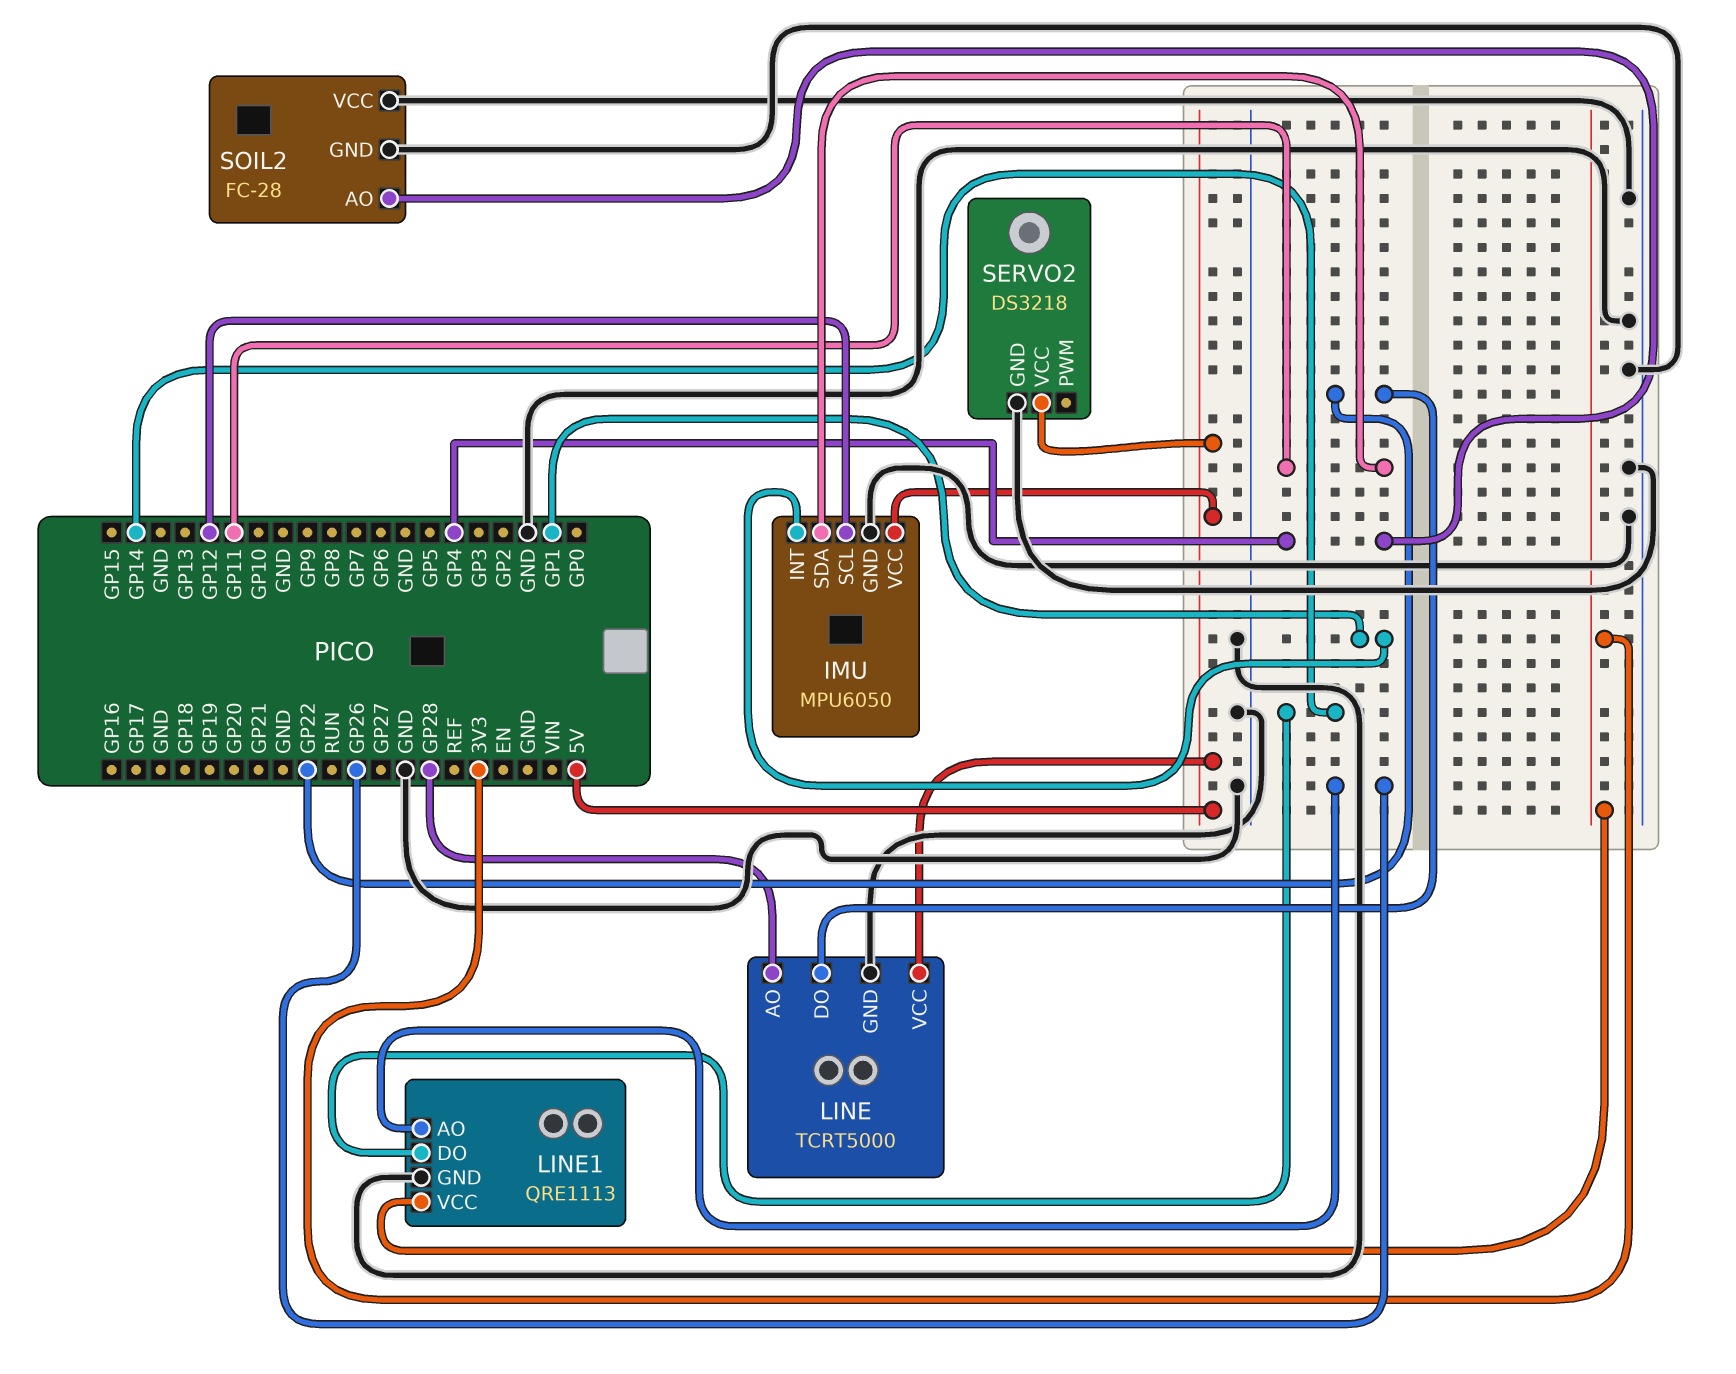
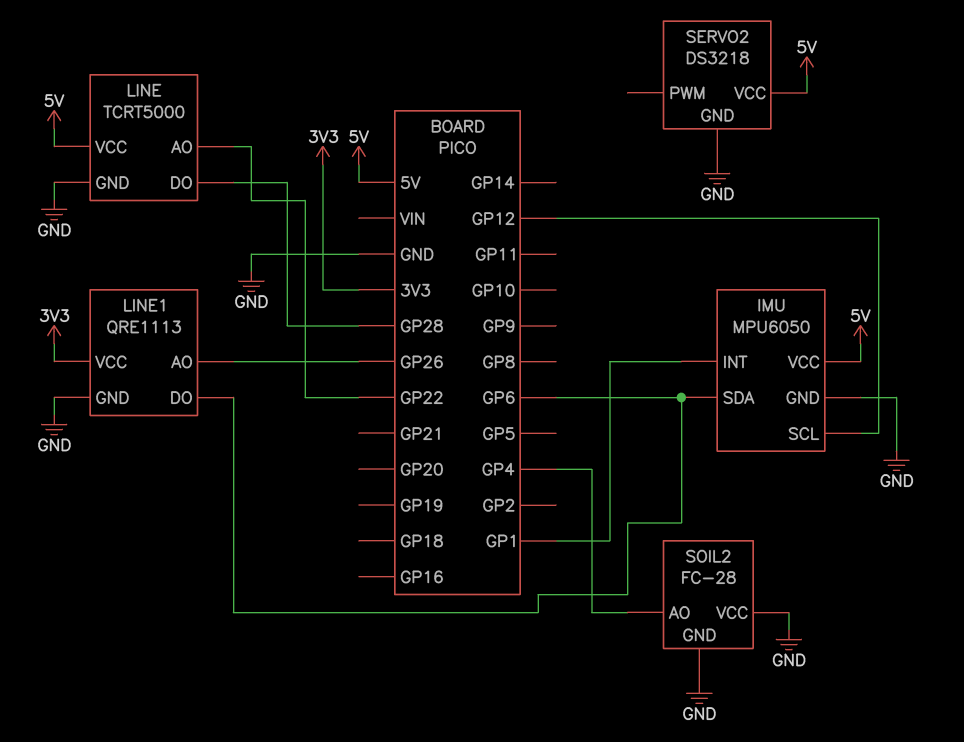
IMU pin SDA: GP11 -> GP6
LINE pin AO: GP28 -> GP22
LINE pin DO: GP22 -> GP28
LINE1 pin DO: GP14 -> GP6

